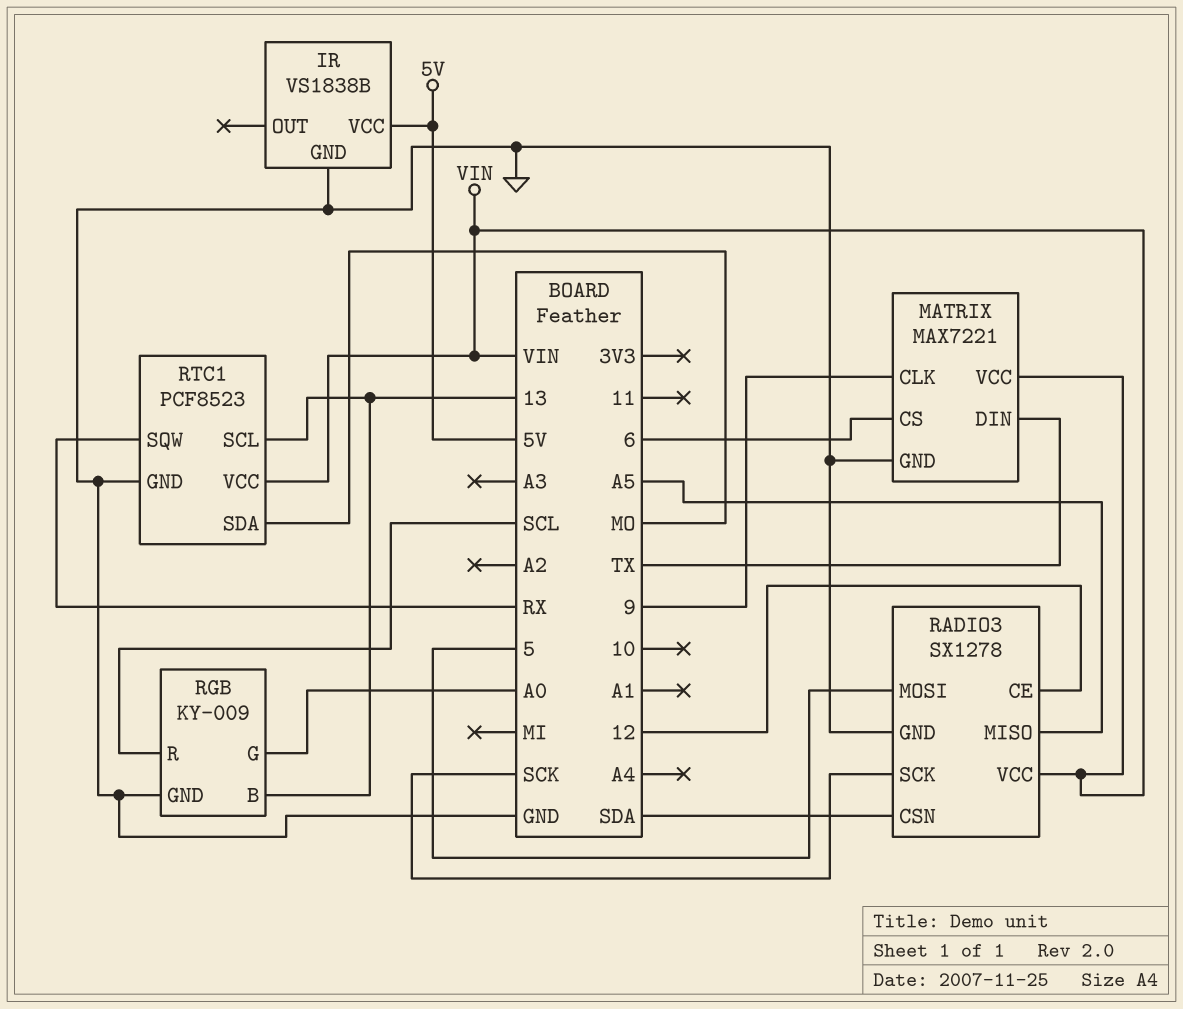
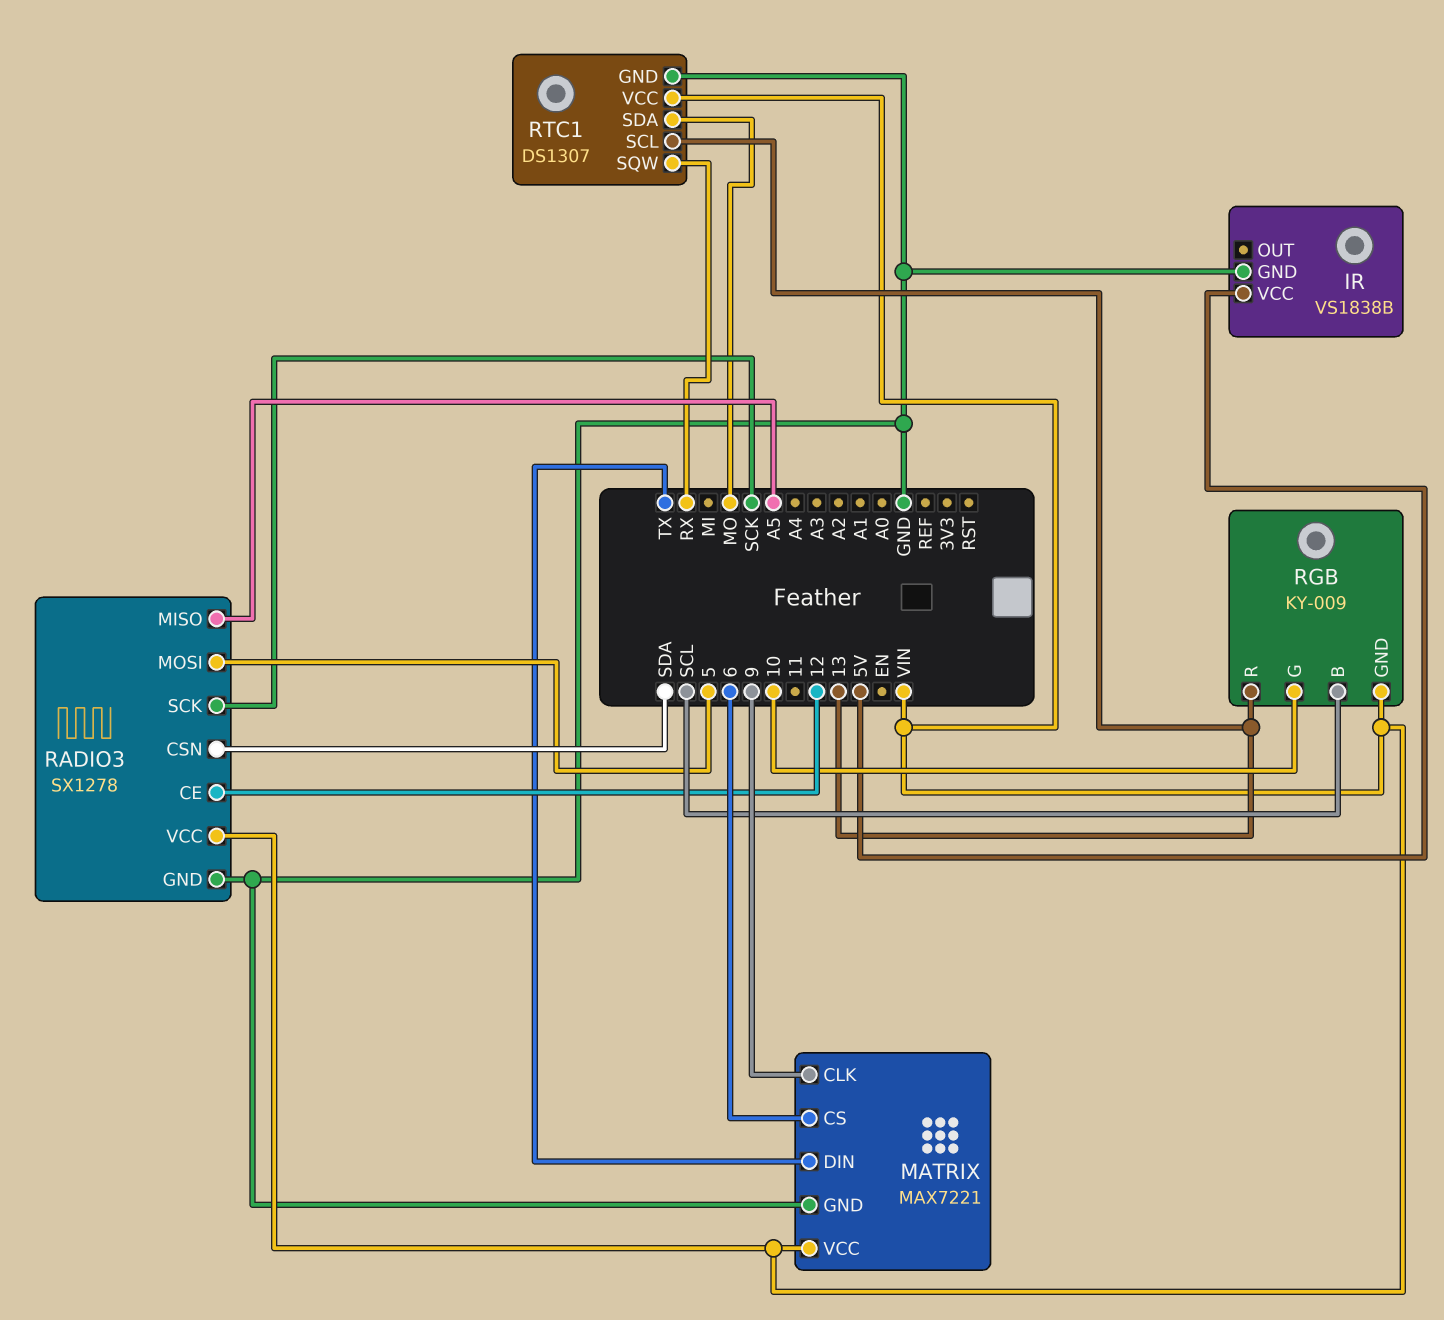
RGB pin B: 13 -> SCL
RGB pin G: A0 -> 10
RGB pin GND: GND -> VIN
RGB pin R: SCL -> 13
RTC1: PCF8523 -> DS1307

